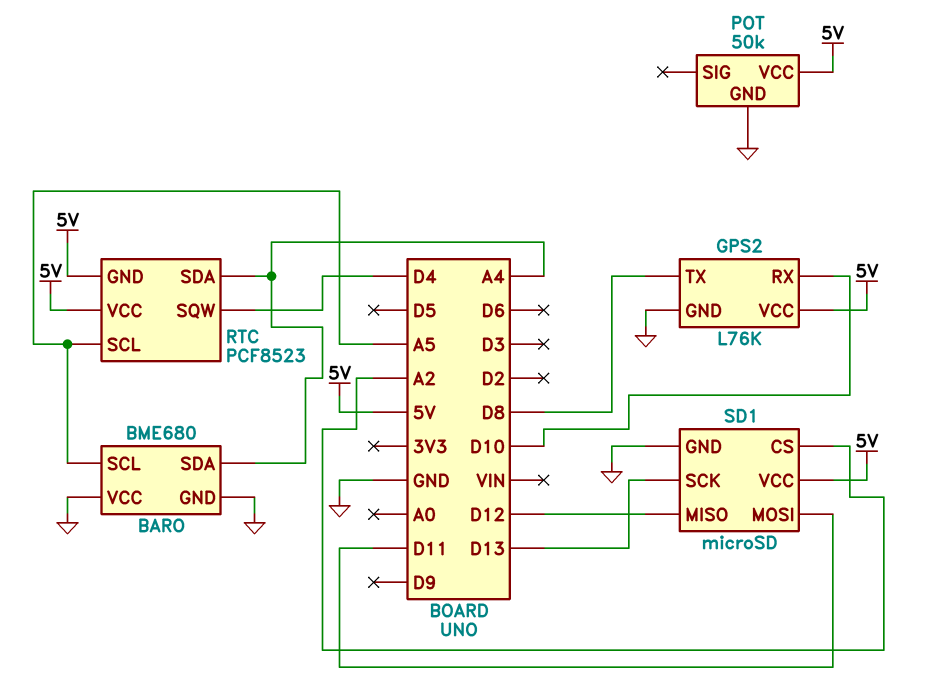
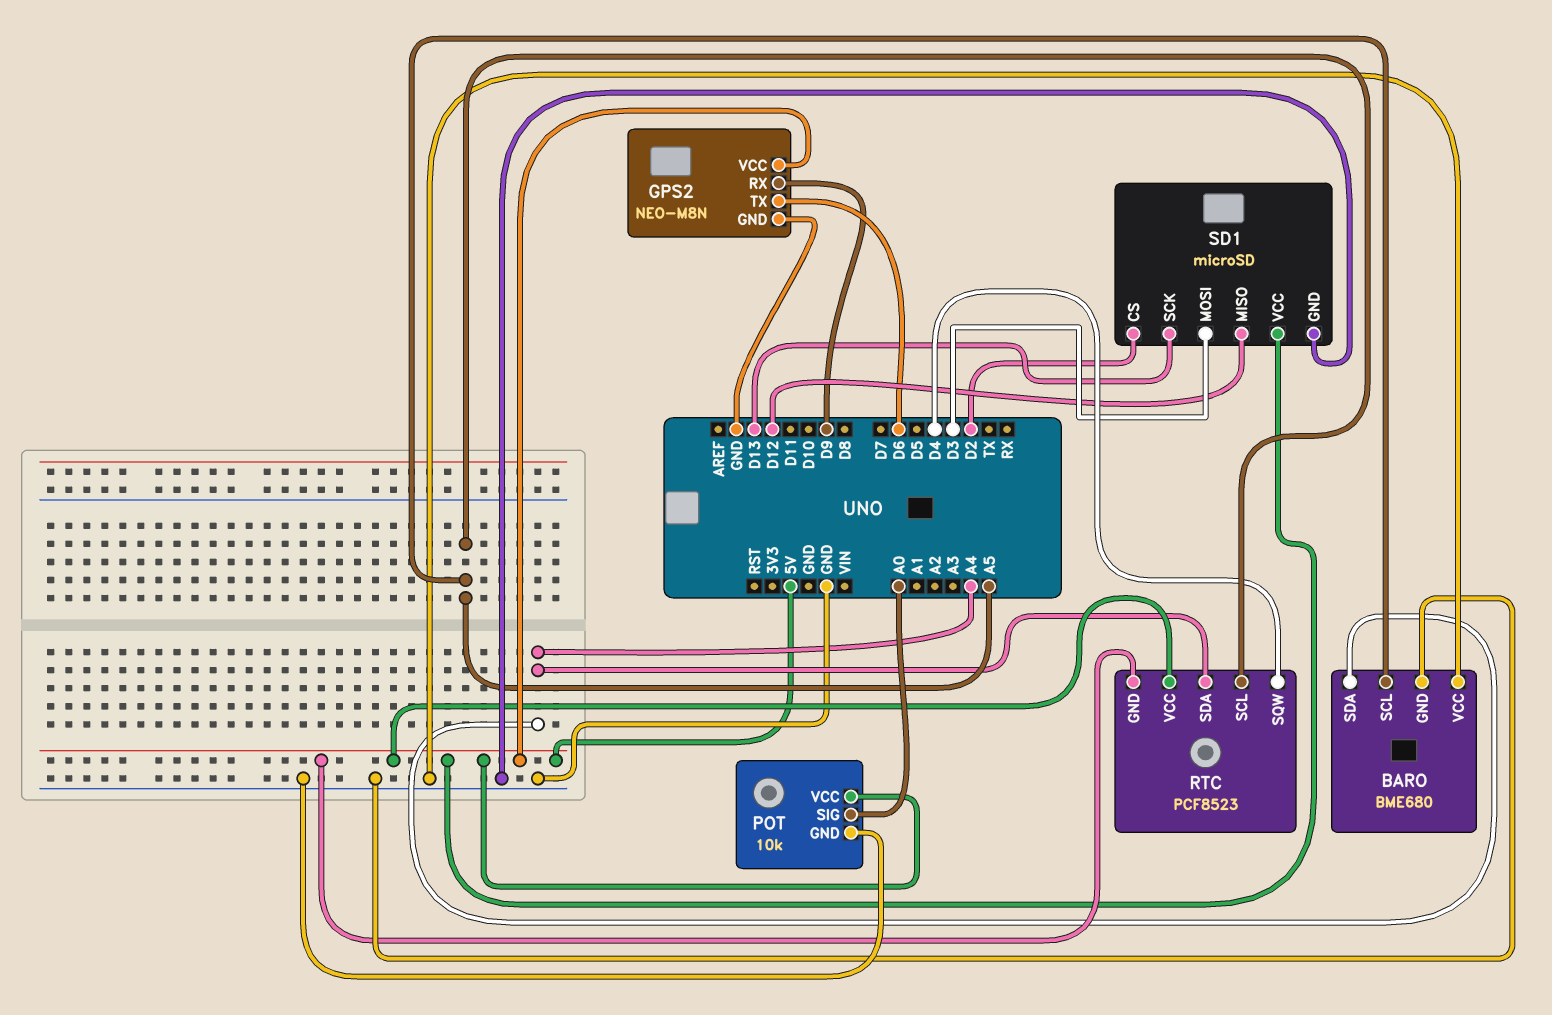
GPS2: L76K -> NEO-M8N
GPS2 pin RX: D10 -> D9
GPS2 pin TX: D8 -> D6
POT: 50k -> 10k
POT pin SIG: none -> A0
SD1 pin CS: A2 -> D2
SD1 pin MOSI: D11 -> D3

